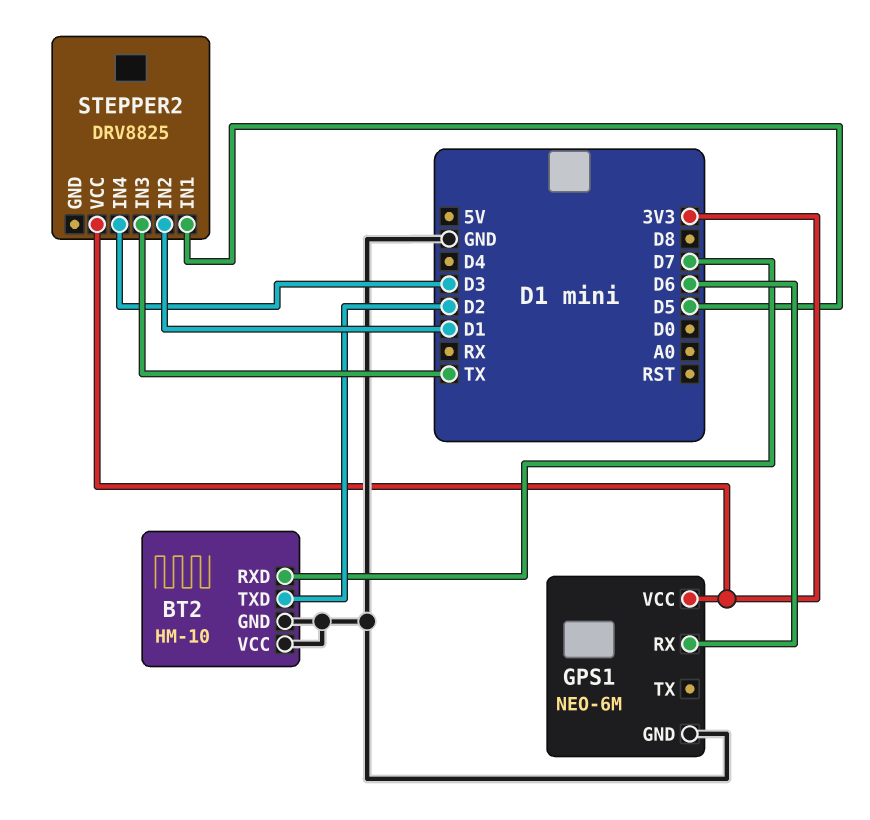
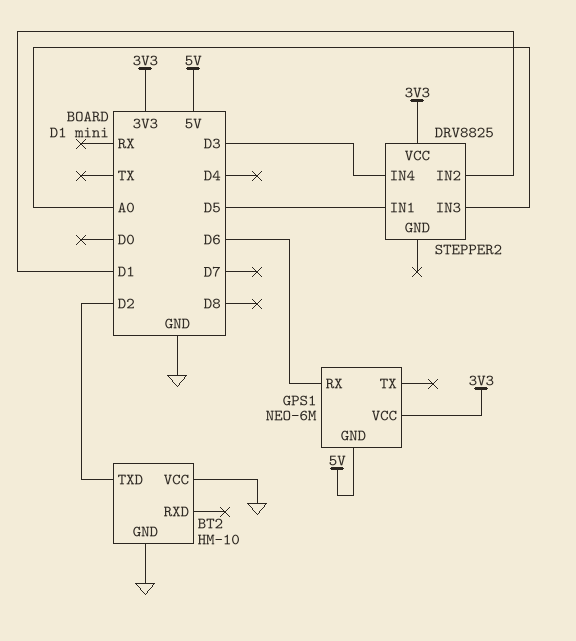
BT2 pin RXD: D7 -> none
GPS1 pin GND: GND -> 5V
STEPPER2 pin IN3: TX -> A0

